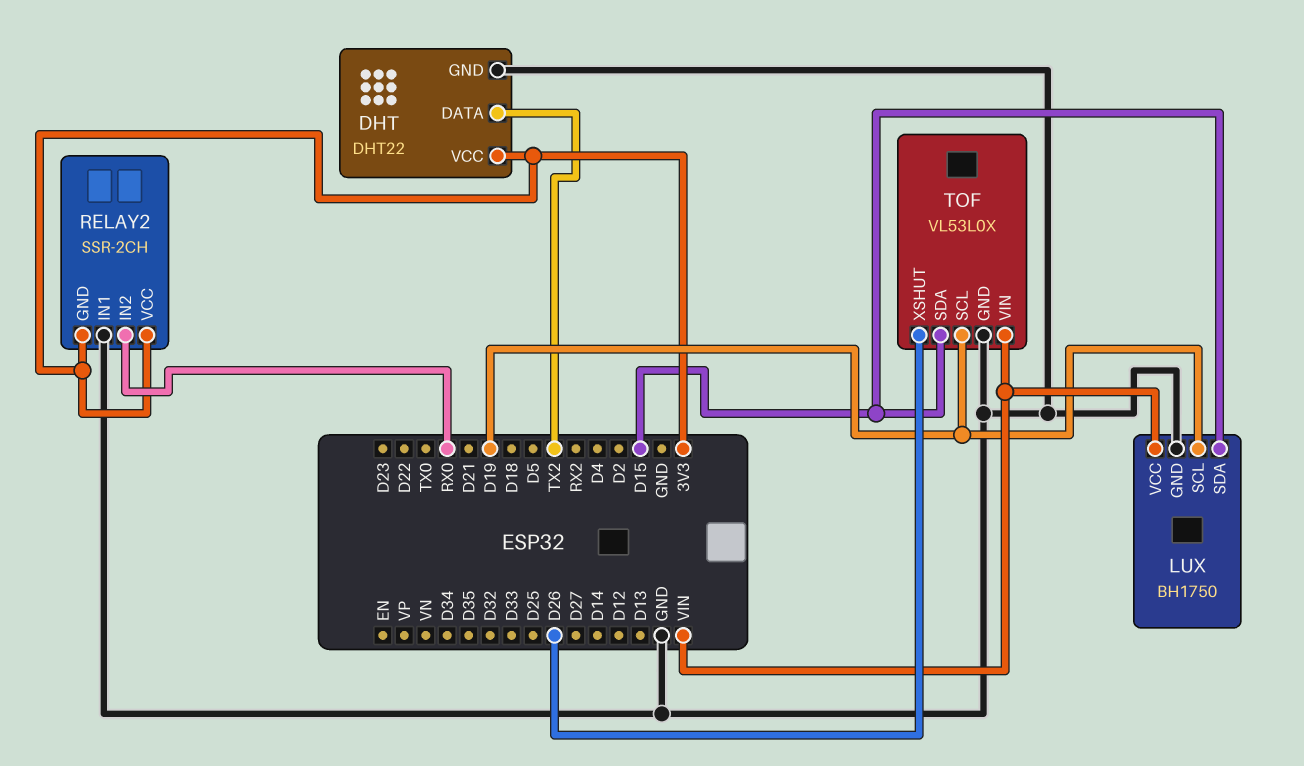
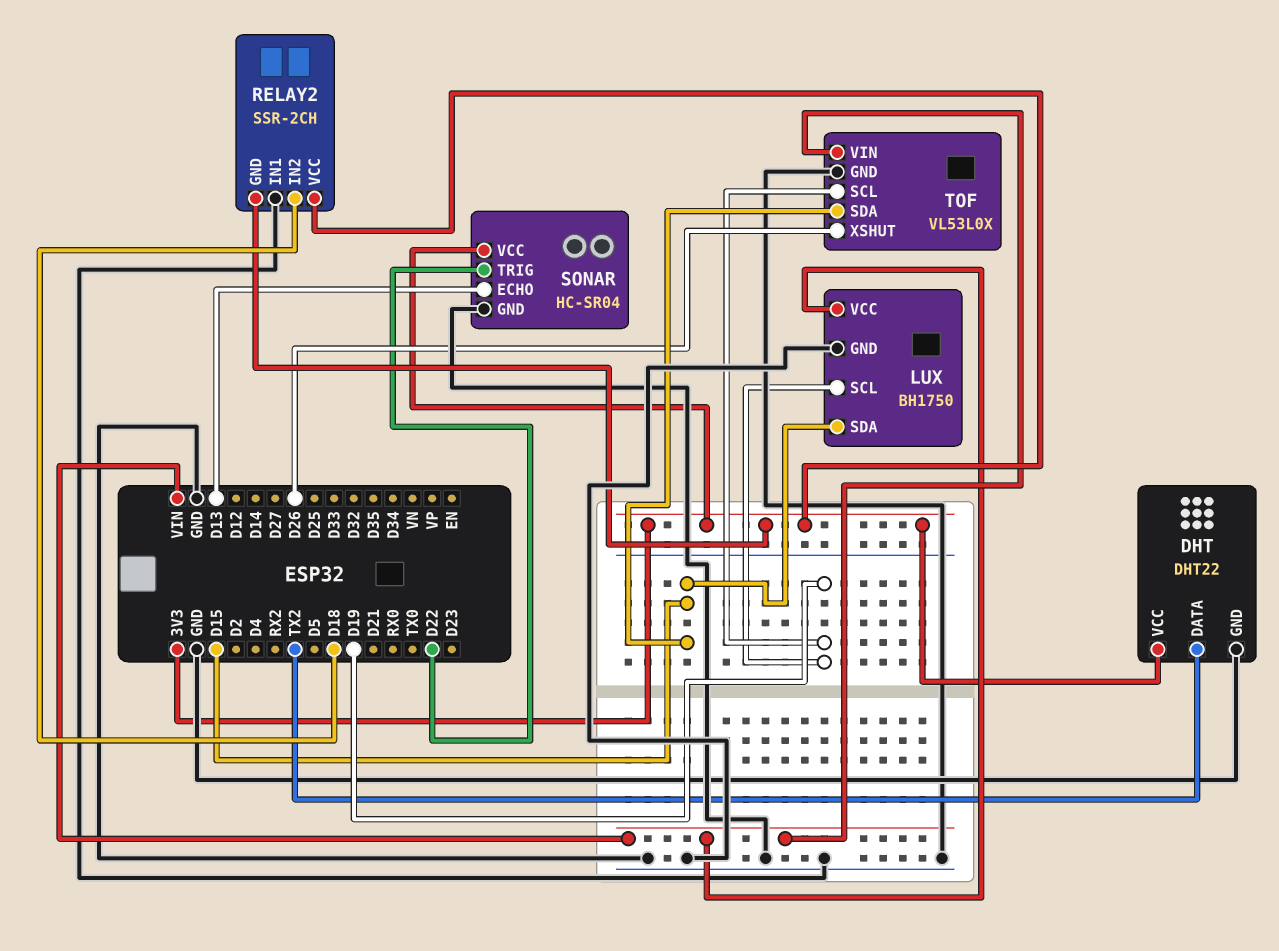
RELAY2 pin IN2: RX0 -> D18
SONAR: none -> HC-SR04
SONAR pin ECHO: none -> D13
SONAR pin GND: none -> GND
SONAR pin TRIG: none -> D22
SONAR pin VCC: none -> 3V3

